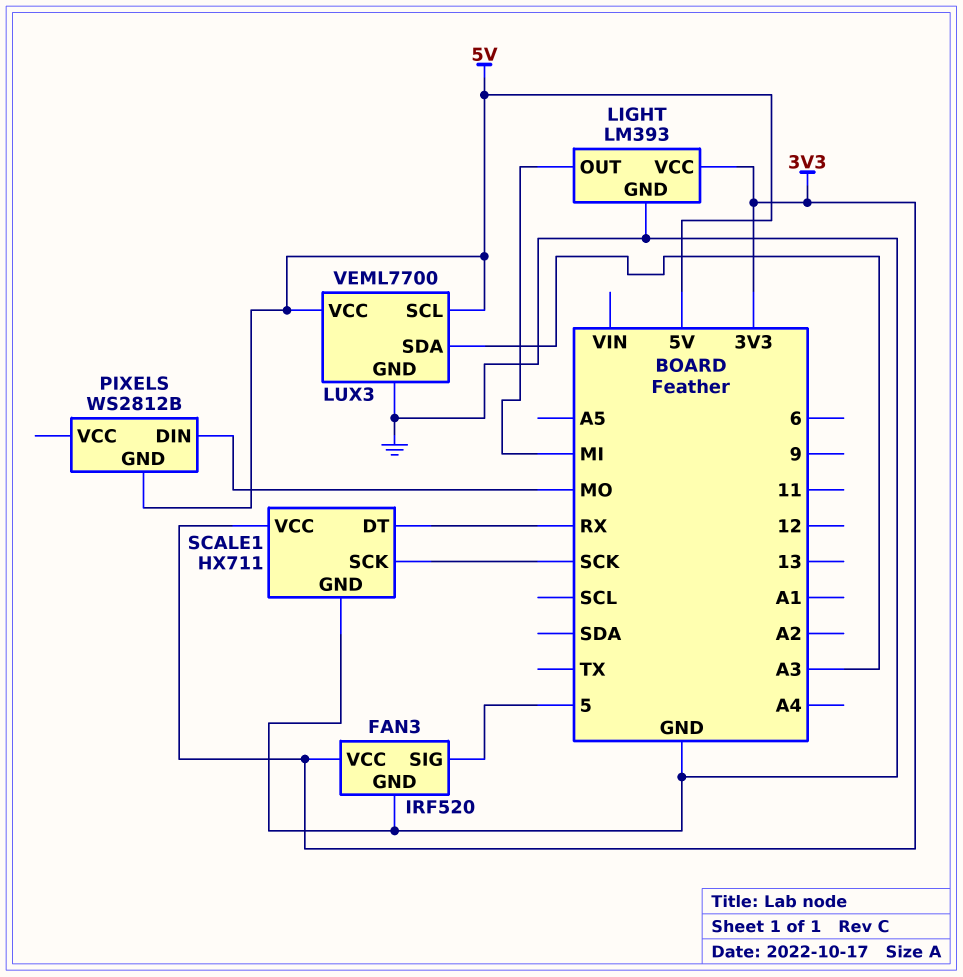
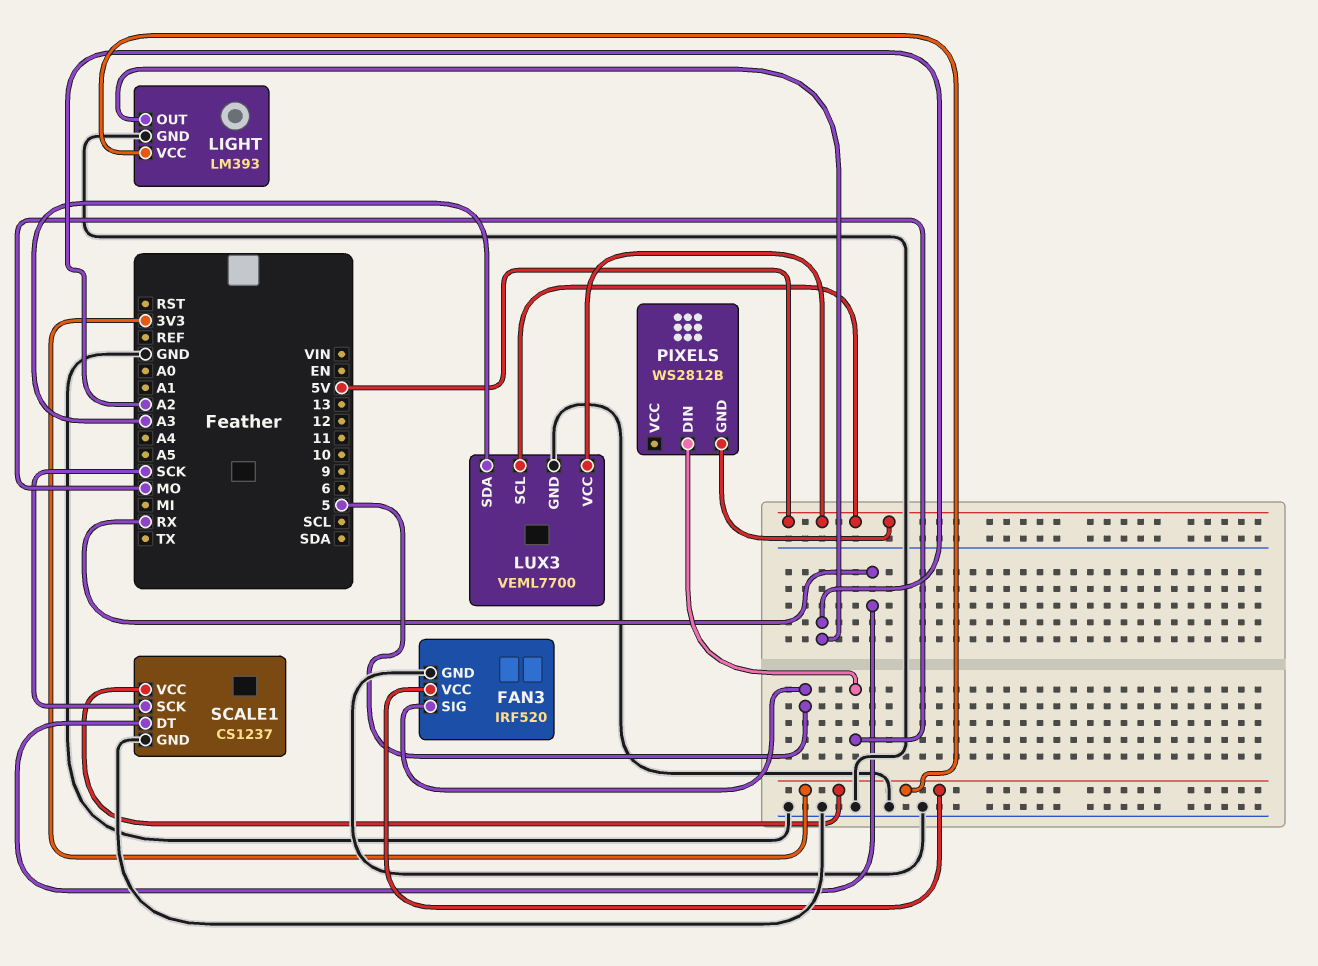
LIGHT pin OUT: MI -> A2
SCALE1: HX711 -> CS1237

